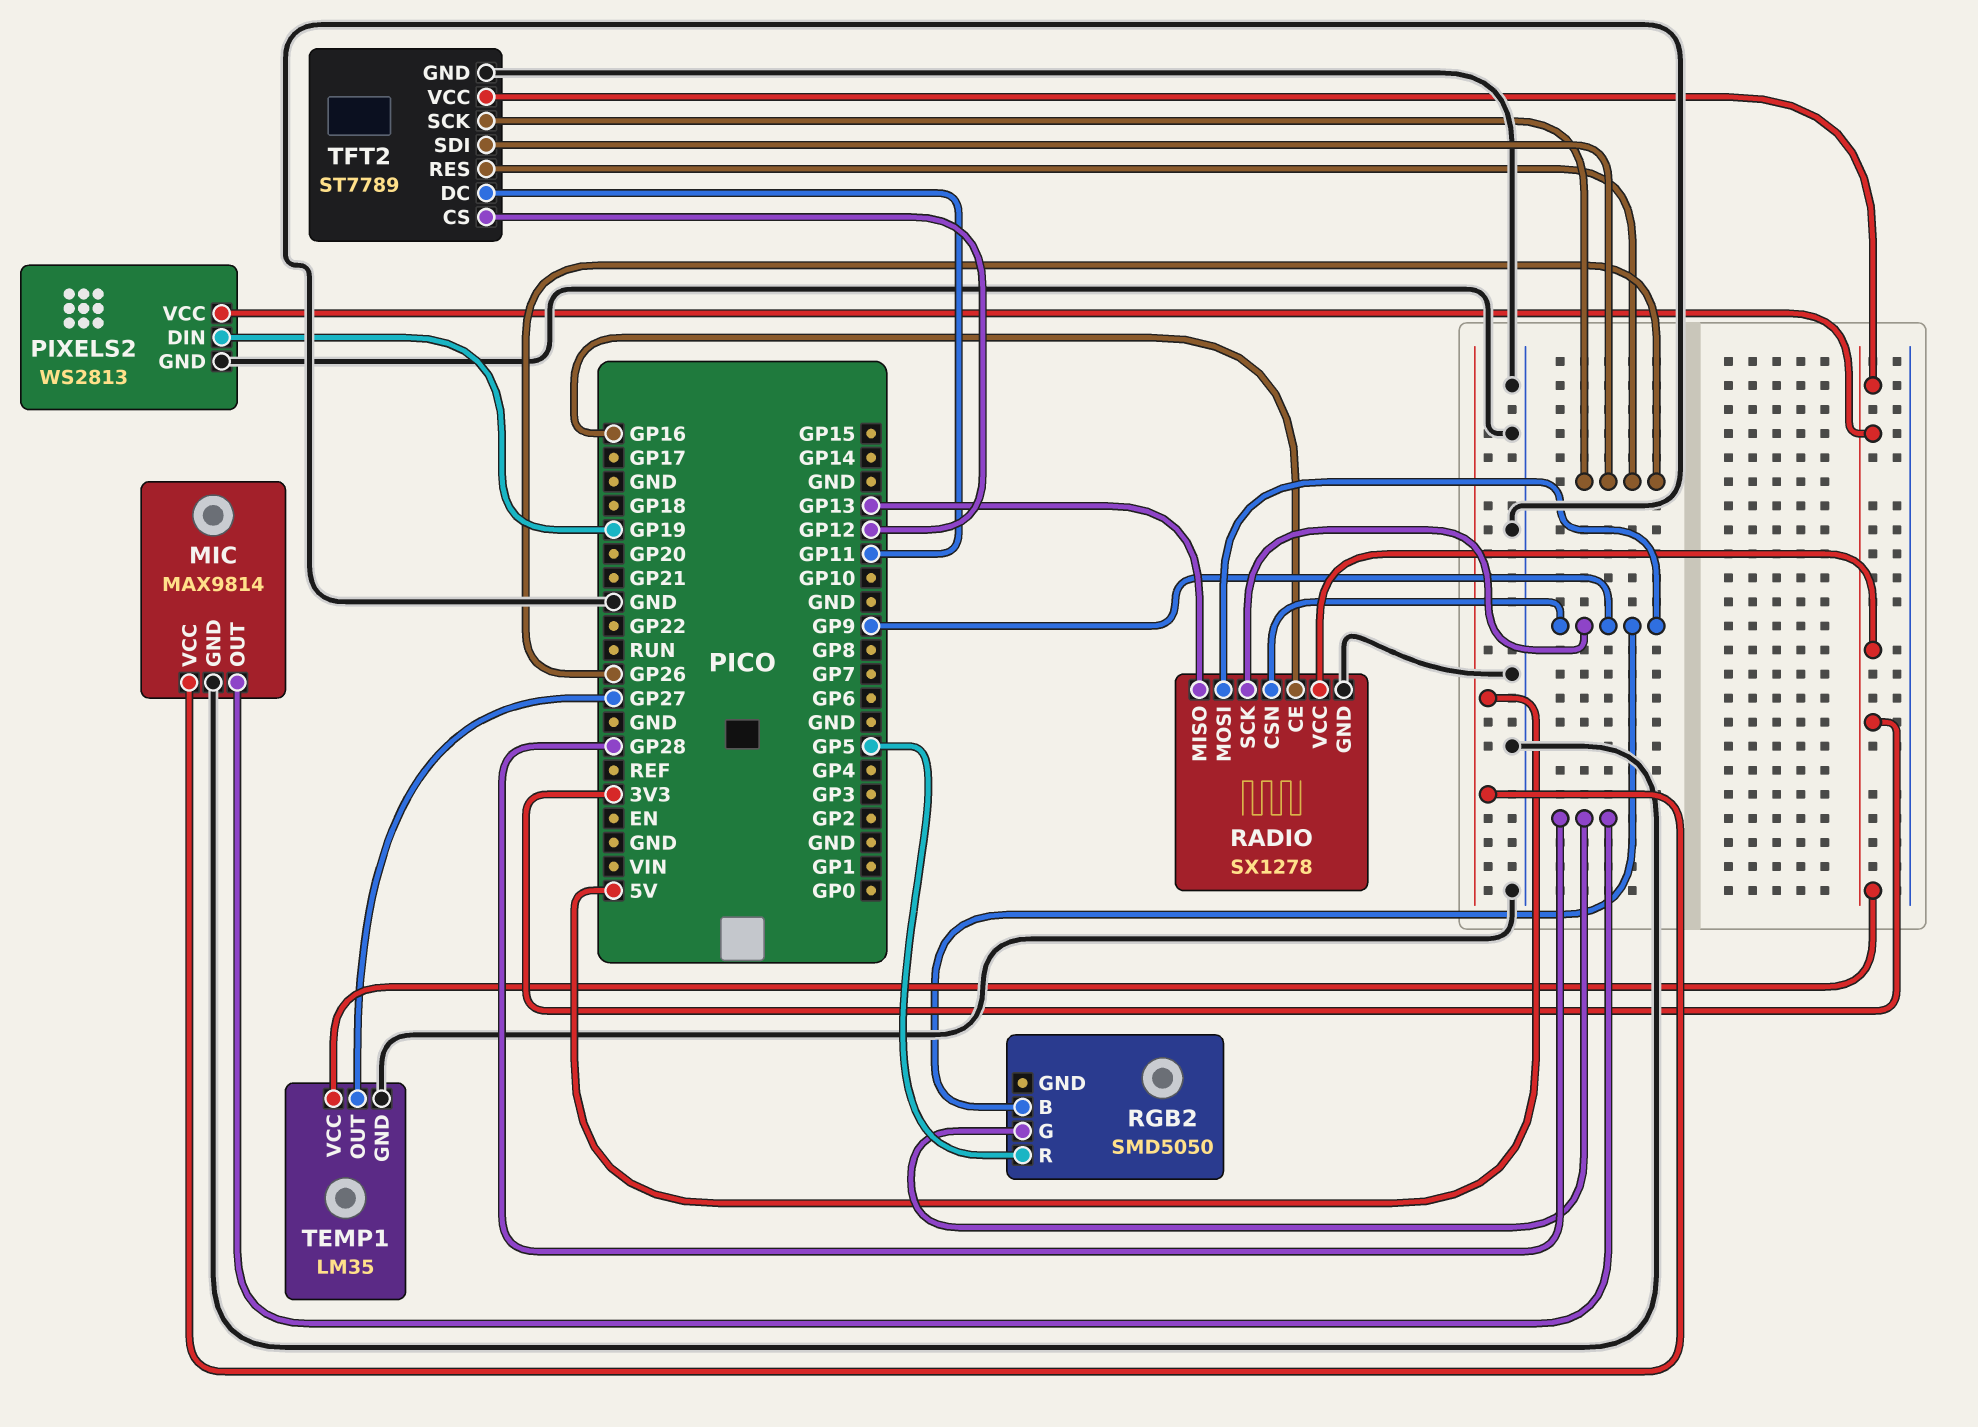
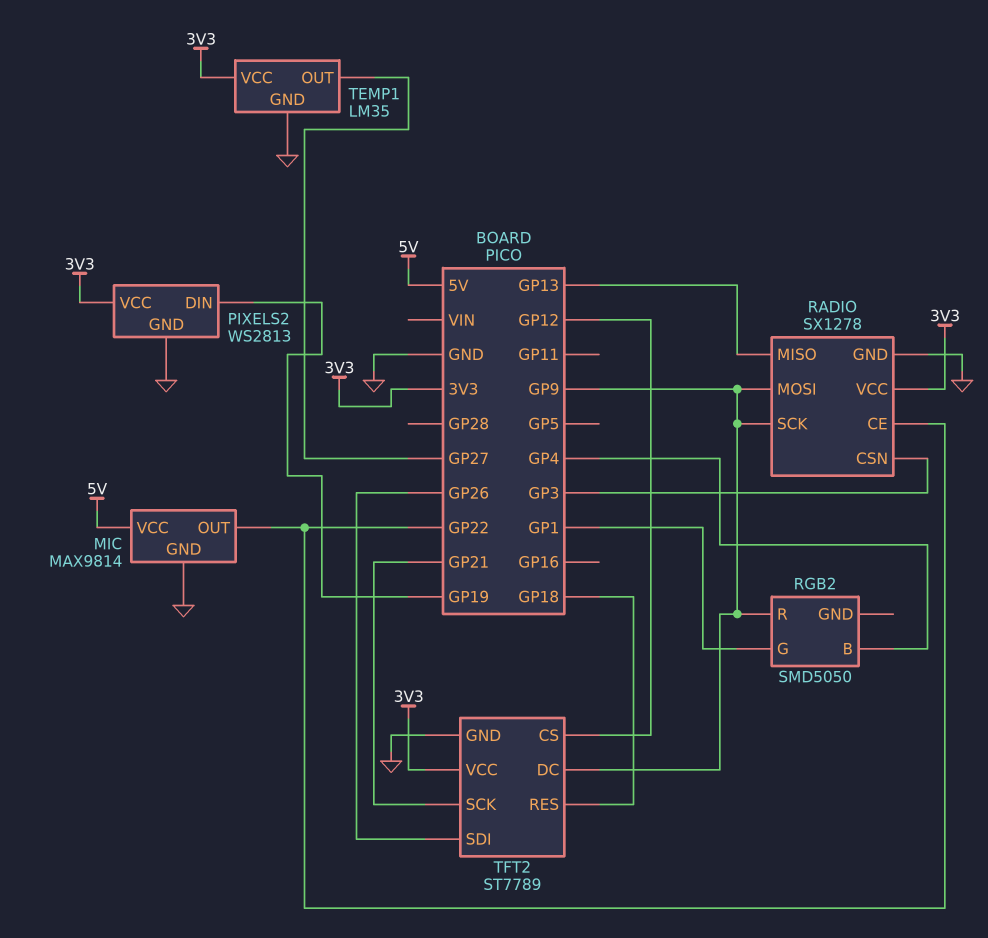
MIC pin OUT: GP28 -> GP22
RADIO pin CE: GP16 -> GP22
RADIO pin CSN: GP9 -> GP3
RGB2 pin B: GP9 -> GP4
RGB2 pin G: GP28 -> GP1
RGB2 pin R: GP5 -> GP9
TFT2 pin DC: GP11 -> GP9
TFT2 pin RES: GP26 -> GP18
TFT2 pin SCK: GP26 -> GP21

